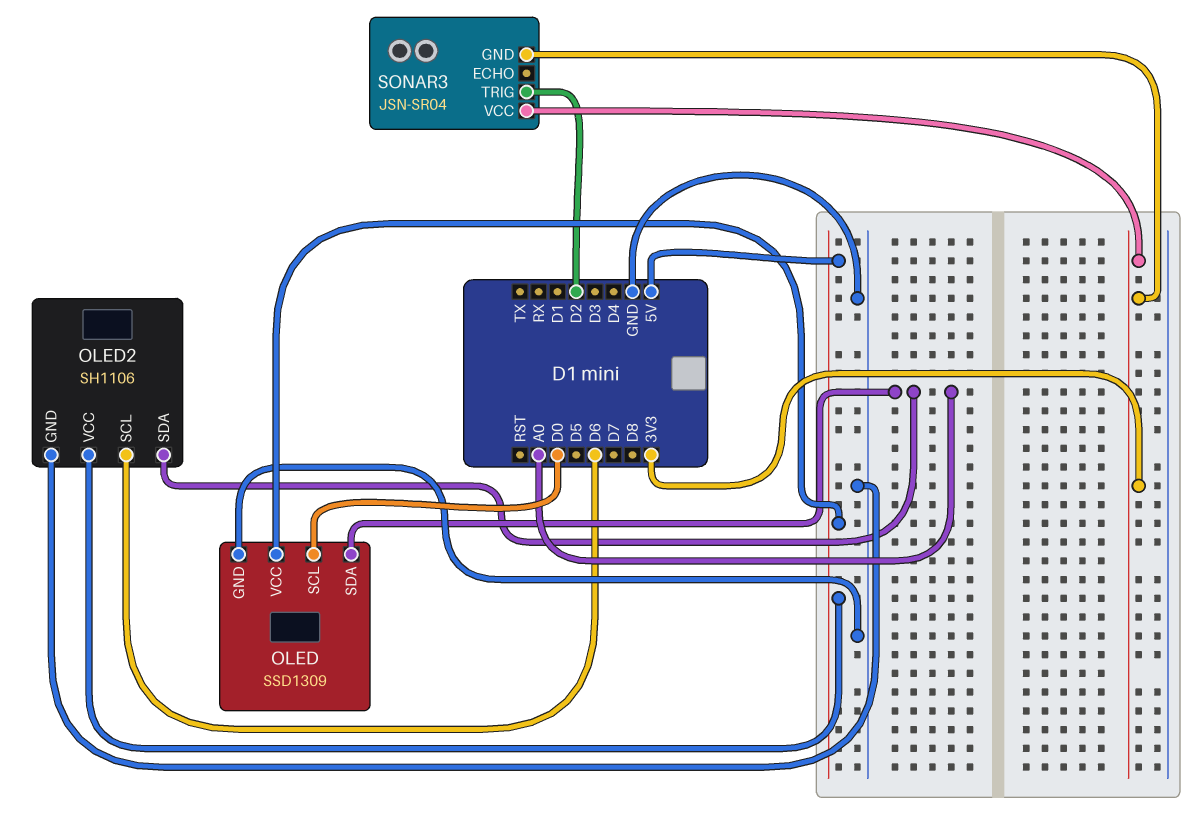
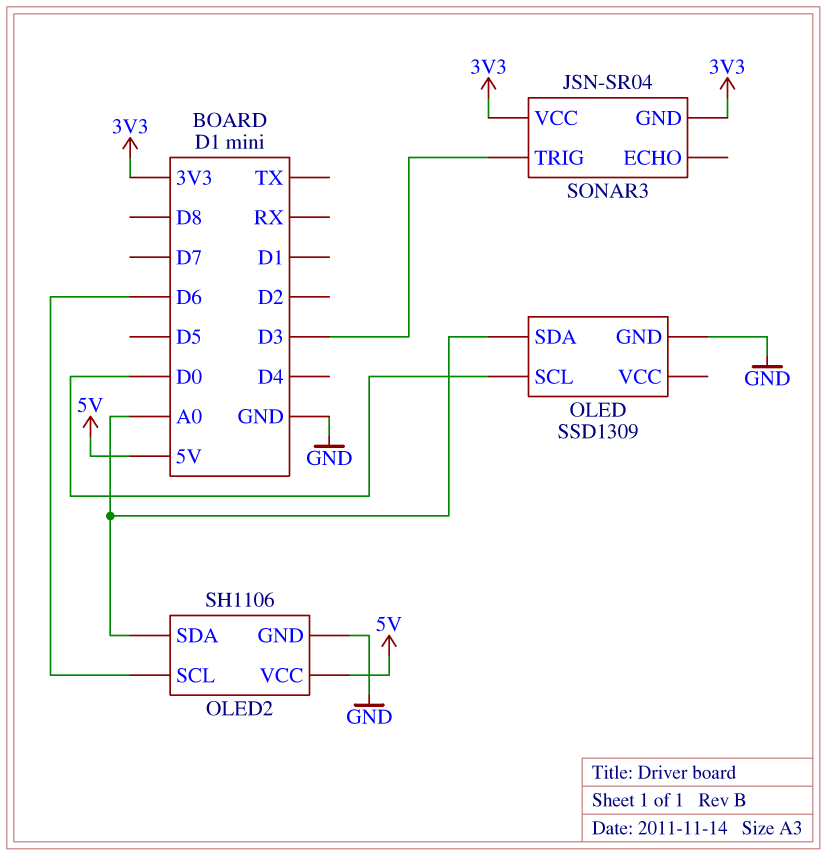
OLED pin VCC: 5V -> none
SONAR3 pin TRIG: D2 -> D3

